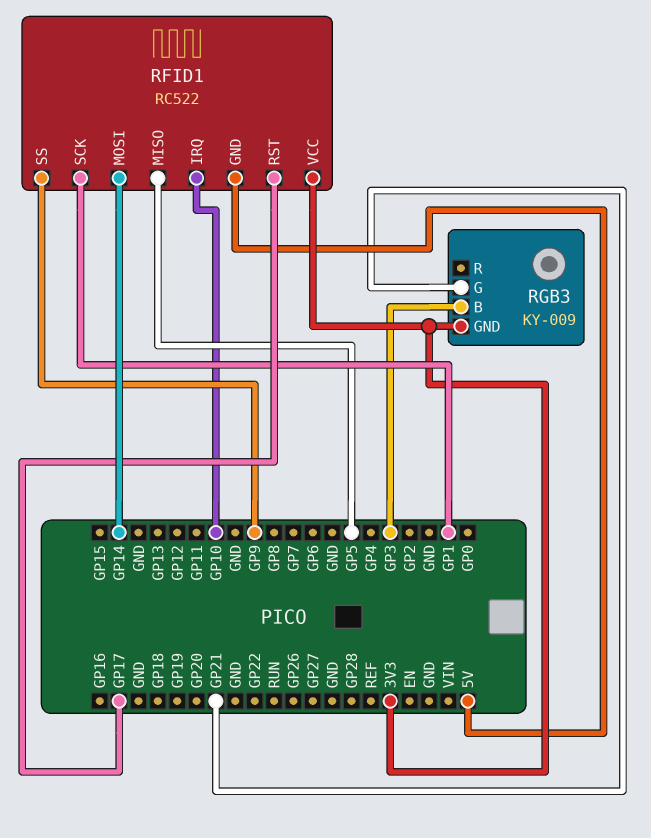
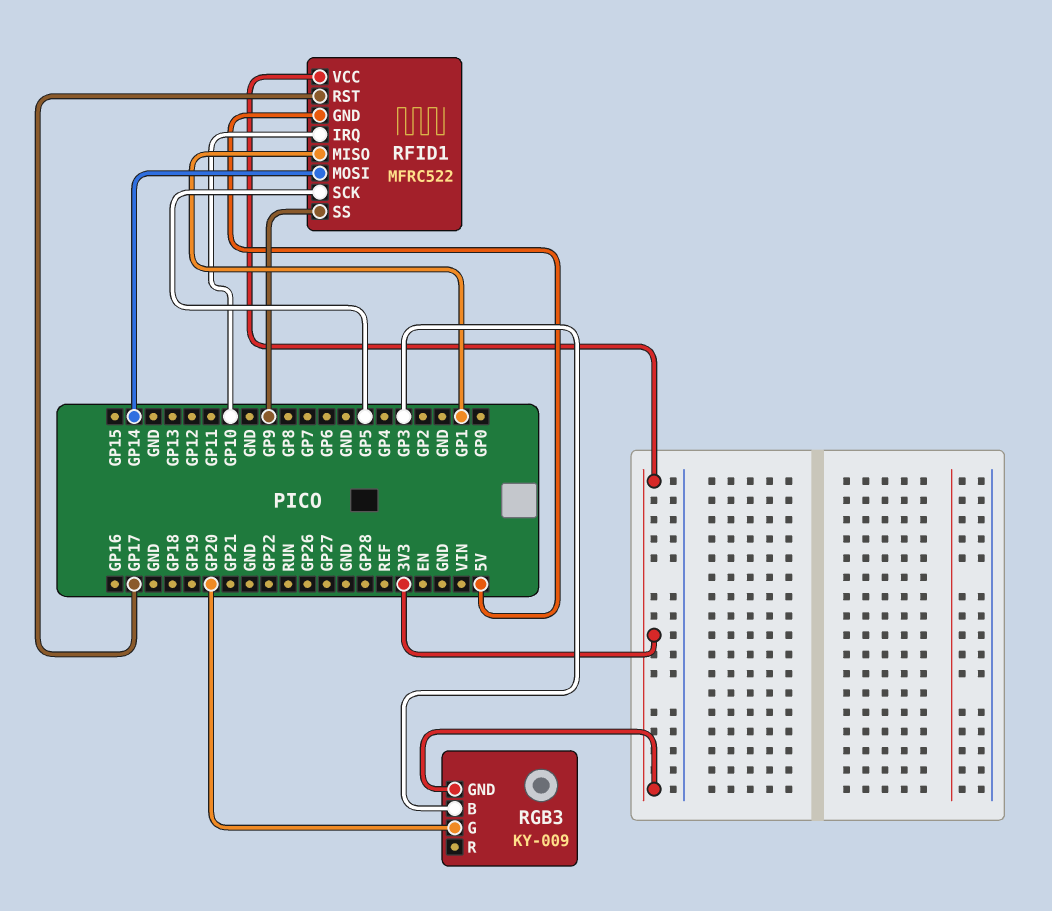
RFID1: RC522 -> MFRC522
RFID1 pin MISO: GP5 -> GP1
RFID1 pin SCK: GP1 -> GP5
RGB3 pin G: GP21 -> GP20

